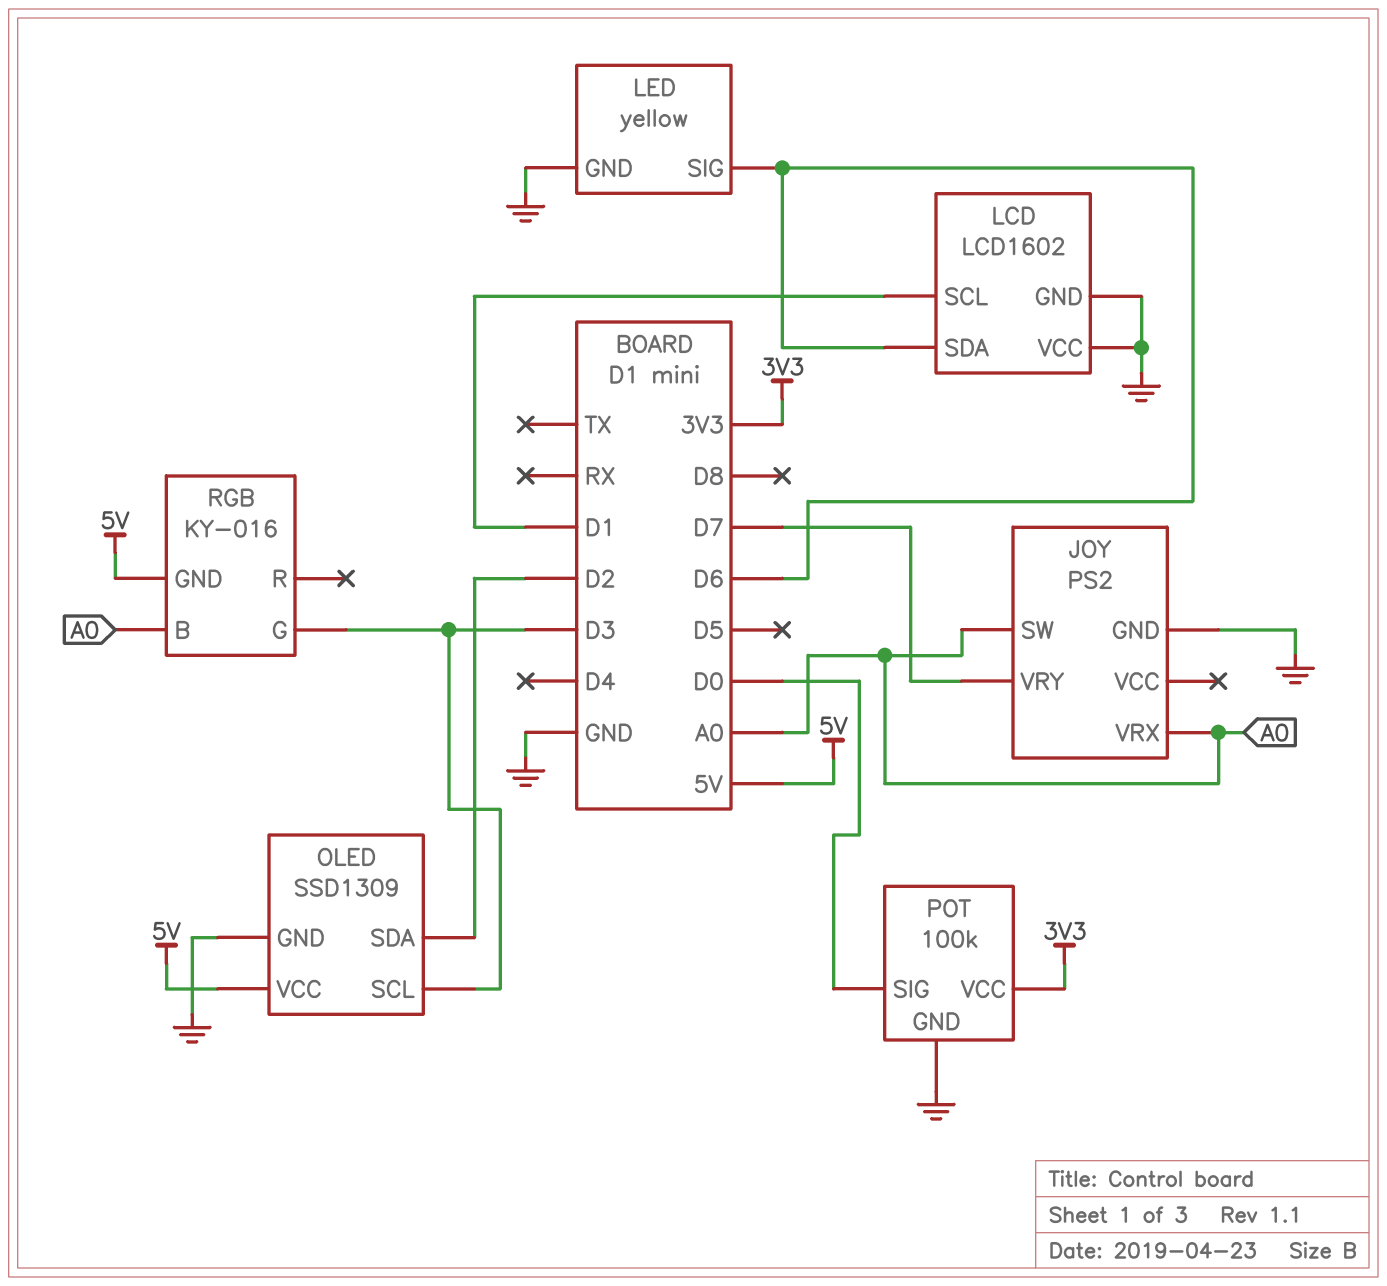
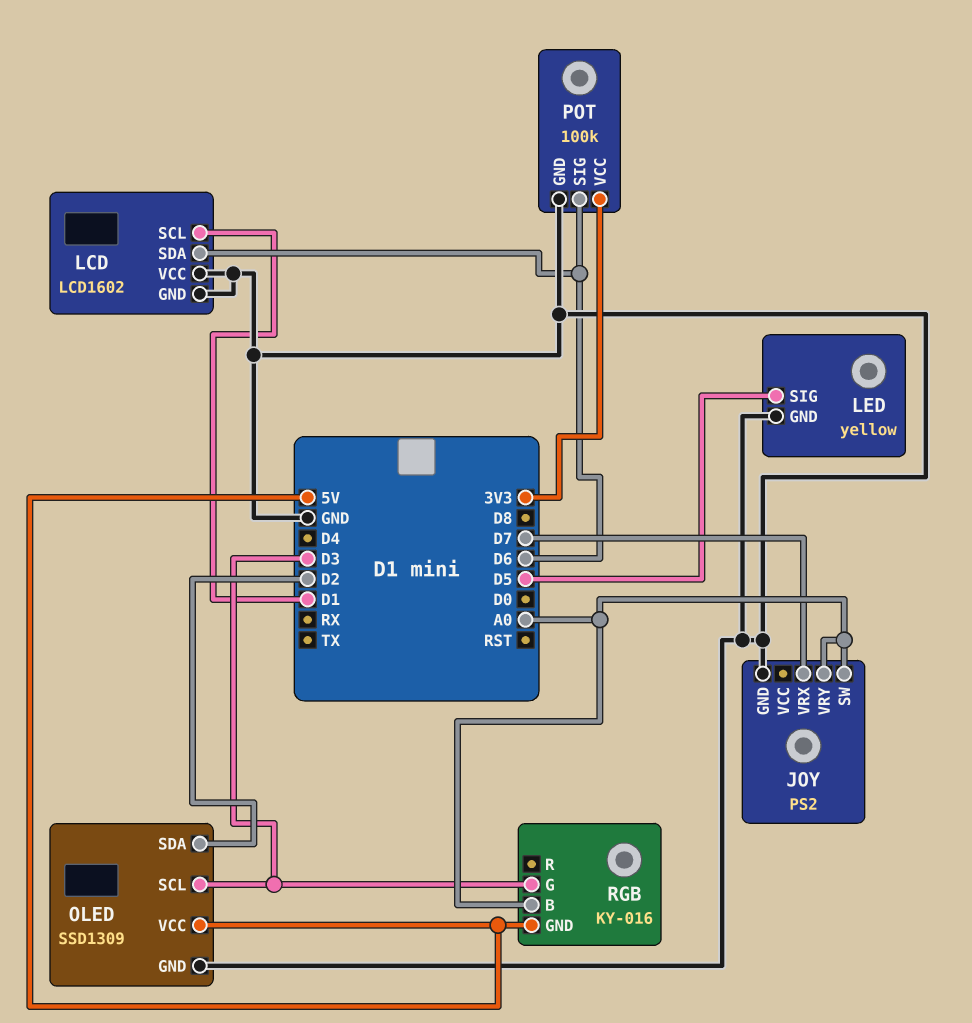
JOY pin VRX: A0 -> D7
JOY pin VRY: D7 -> A0
LED pin SIG: D6 -> D5
POT pin SIG: D0 -> D6

